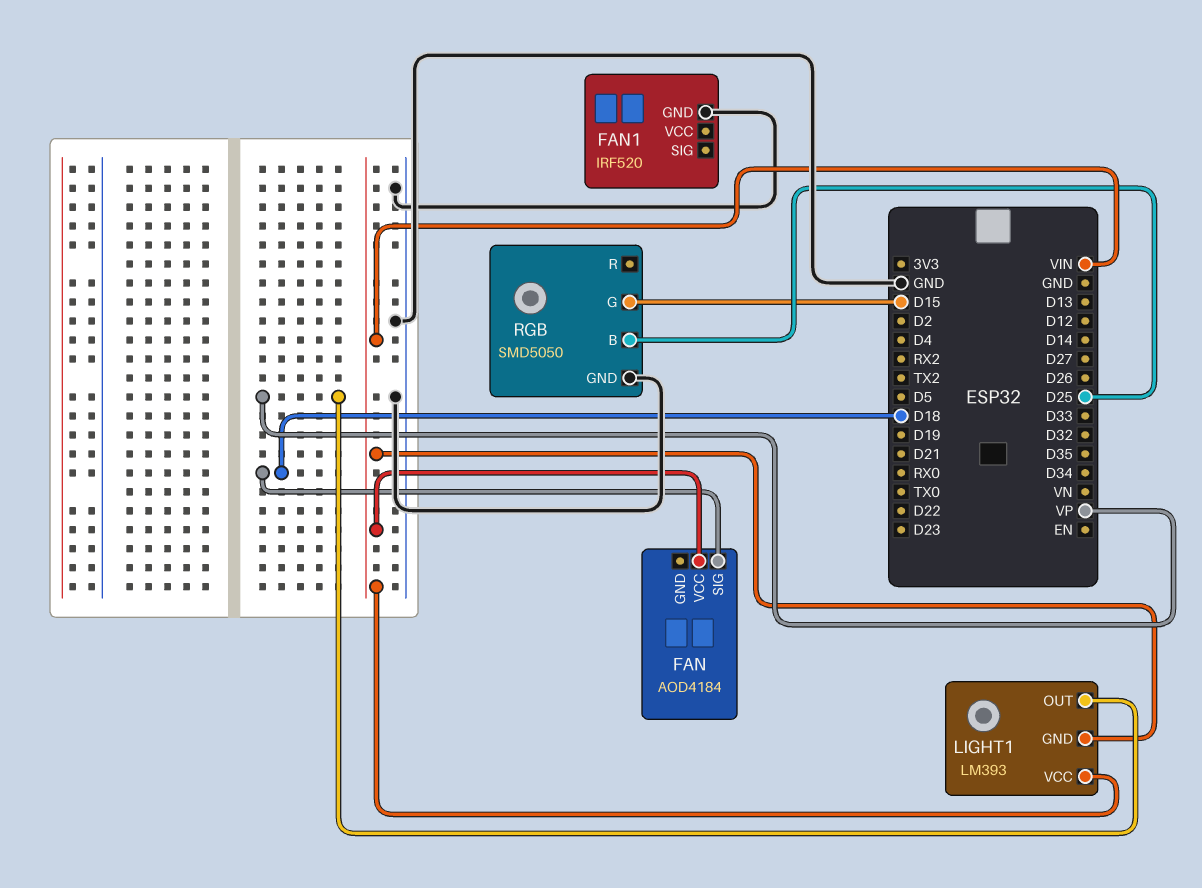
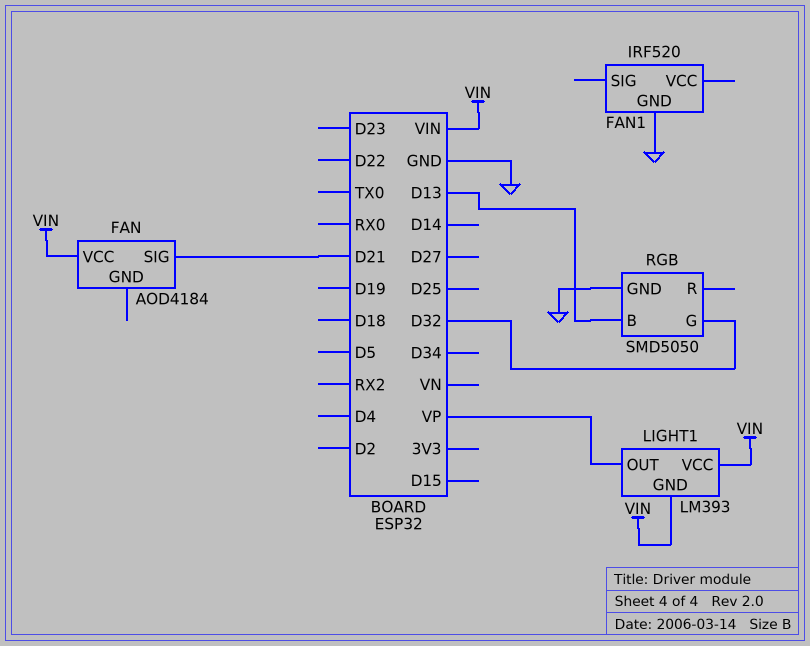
FAN pin SIG: D18 -> D21
RGB pin B: D25 -> D13
RGB pin G: D15 -> D32

